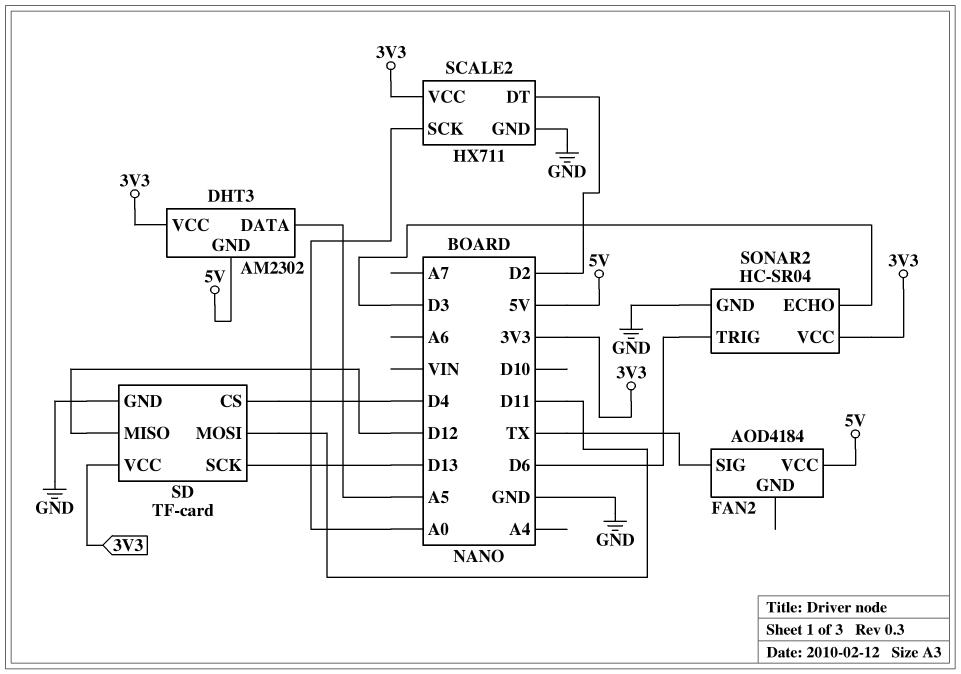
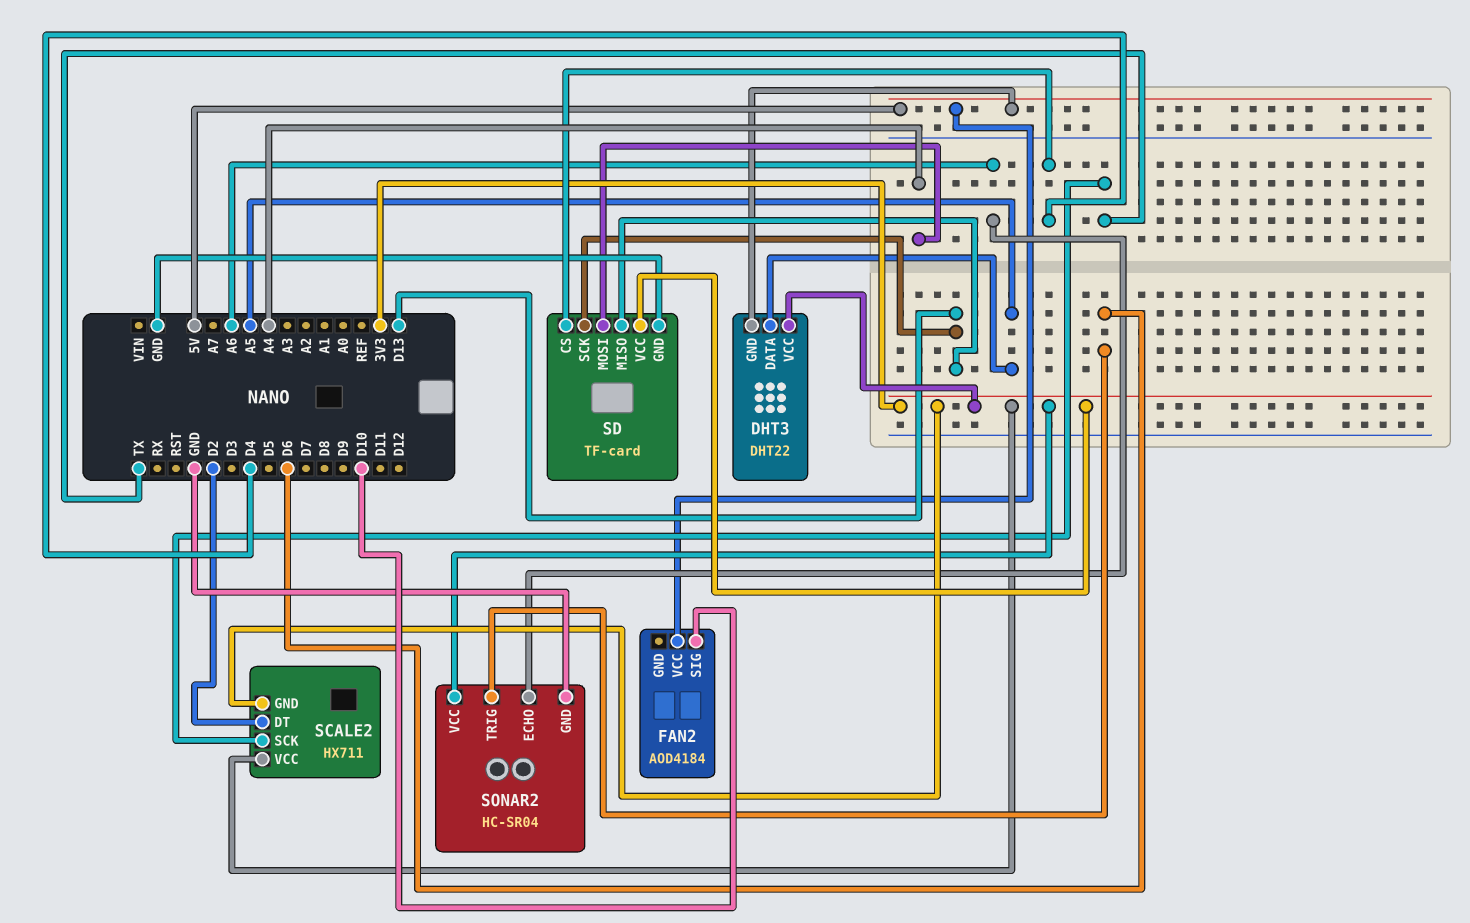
DHT3: AM2302 -> DHT22
FAN2 pin SIG: TX -> D10
SCALE2 pin GND: GND -> 3V3
SCALE2 pin SCK: A0 -> TX
SD pin MISO: D12 -> D13
SD pin MOSI: D11 -> A4
SONAR2 pin ECHO: D3 -> A6

